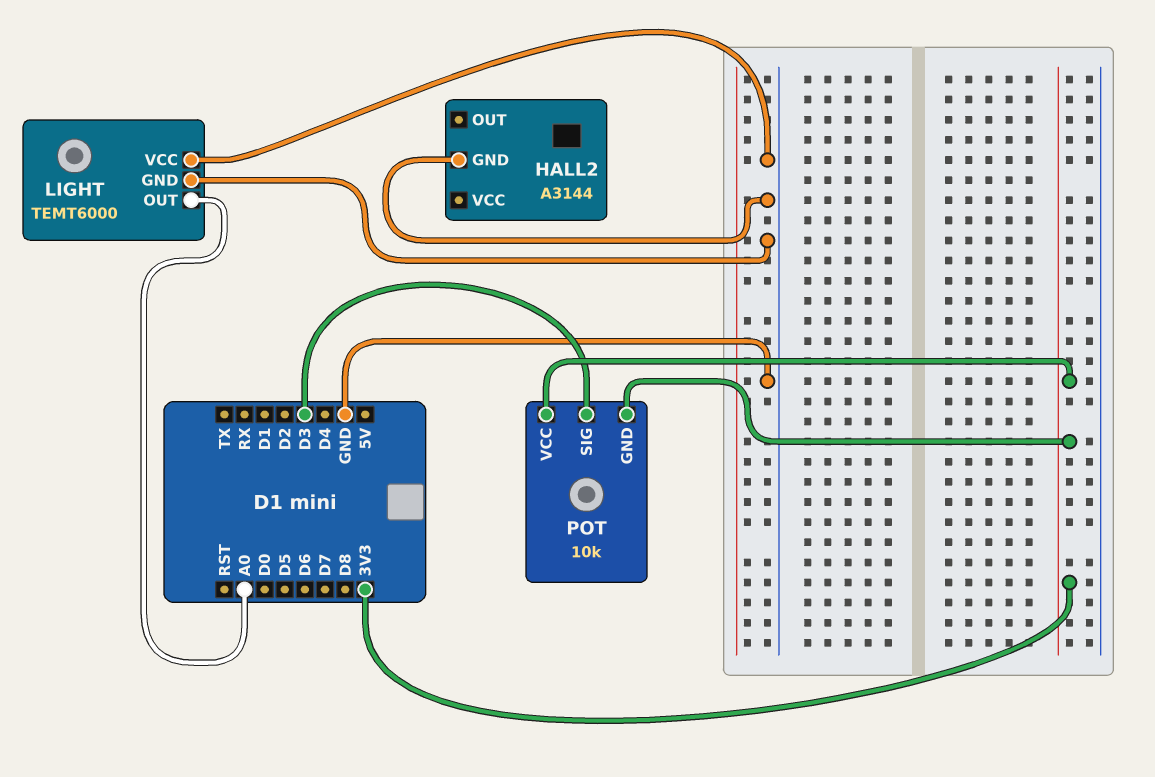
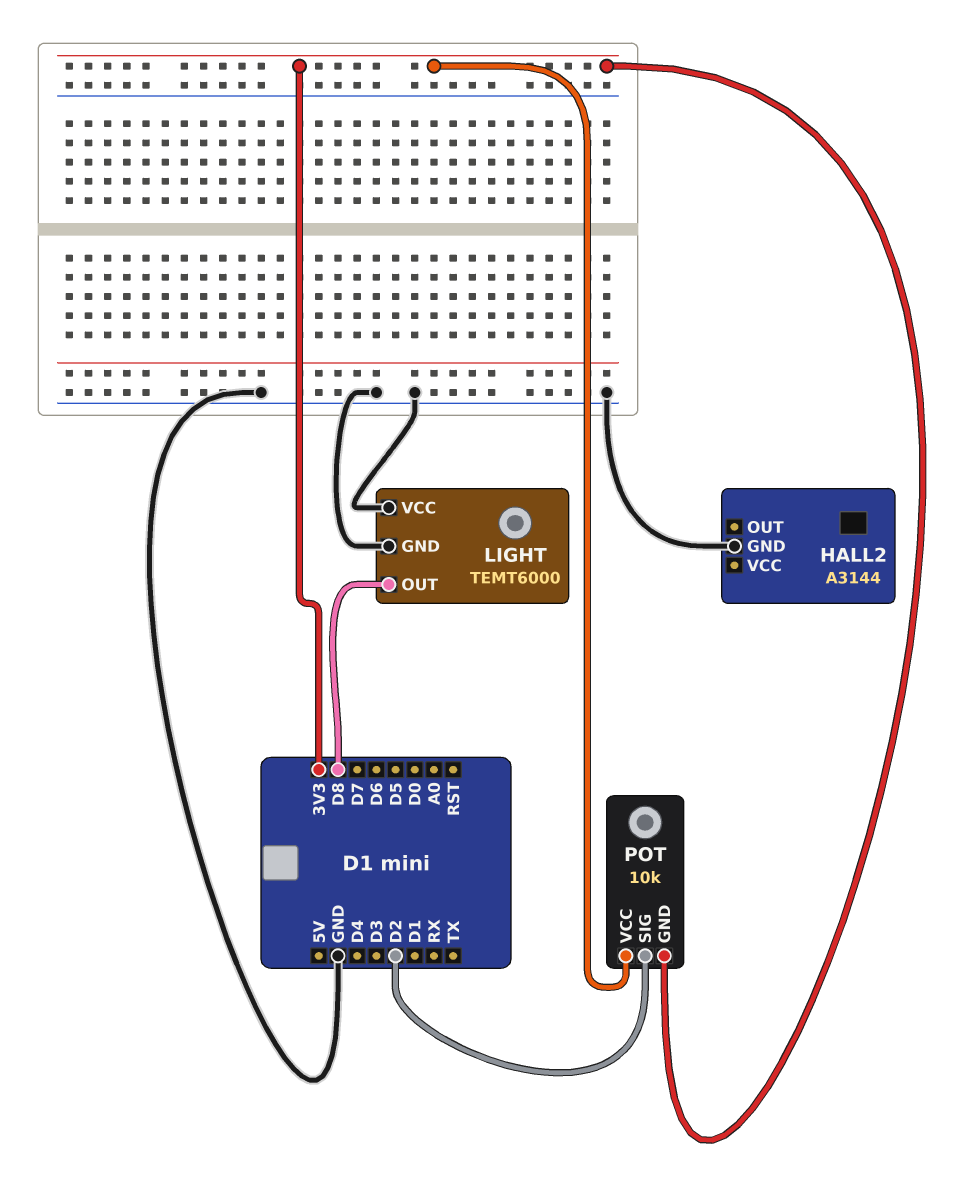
LIGHT pin OUT: A0 -> D8
POT pin SIG: D3 -> D2

